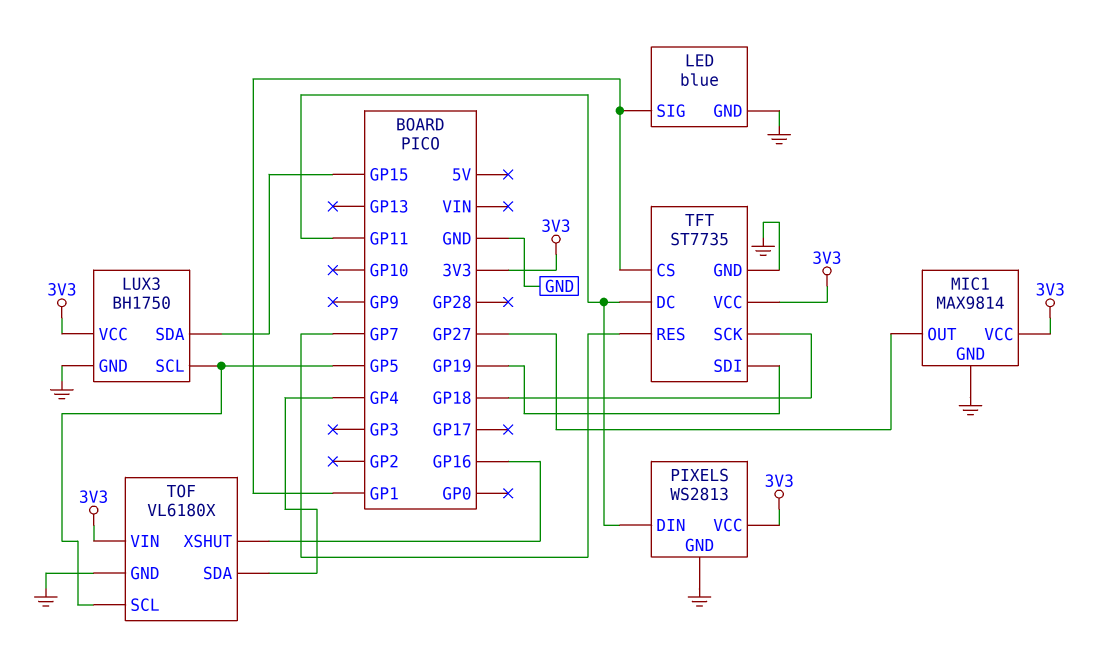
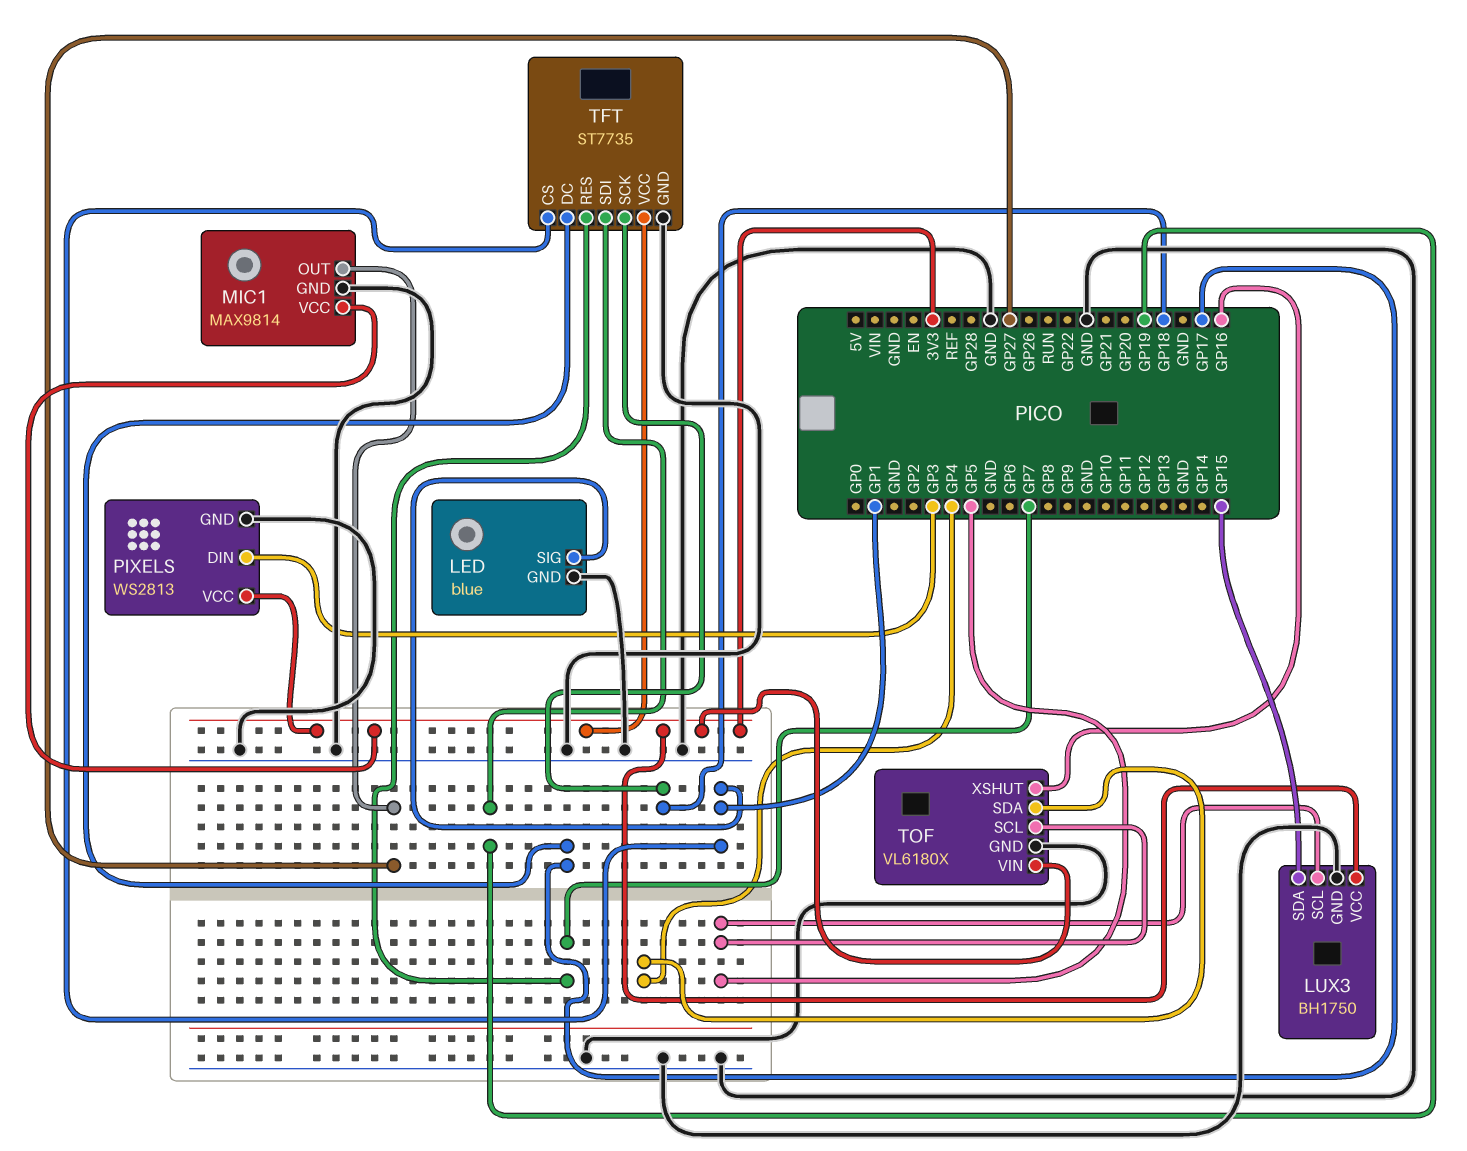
PIXELS pin DIN: GP11 -> GP3
TFT pin DC: GP11 -> GP17

